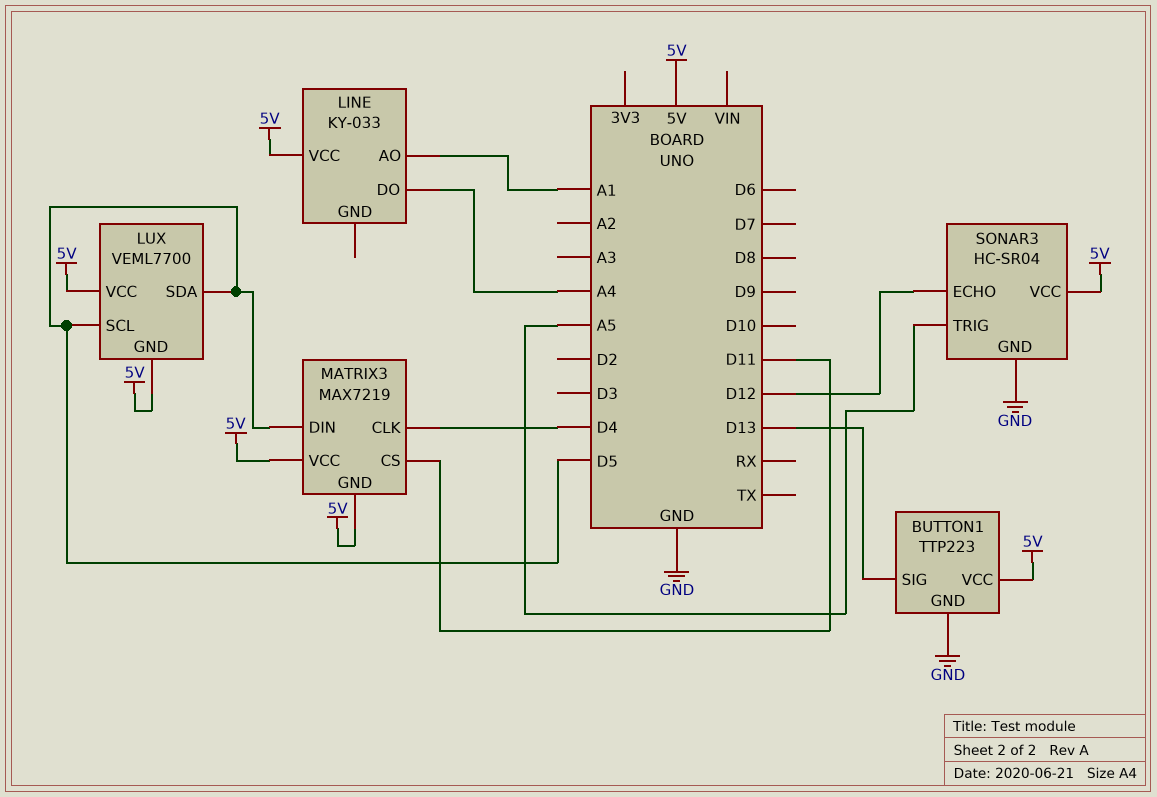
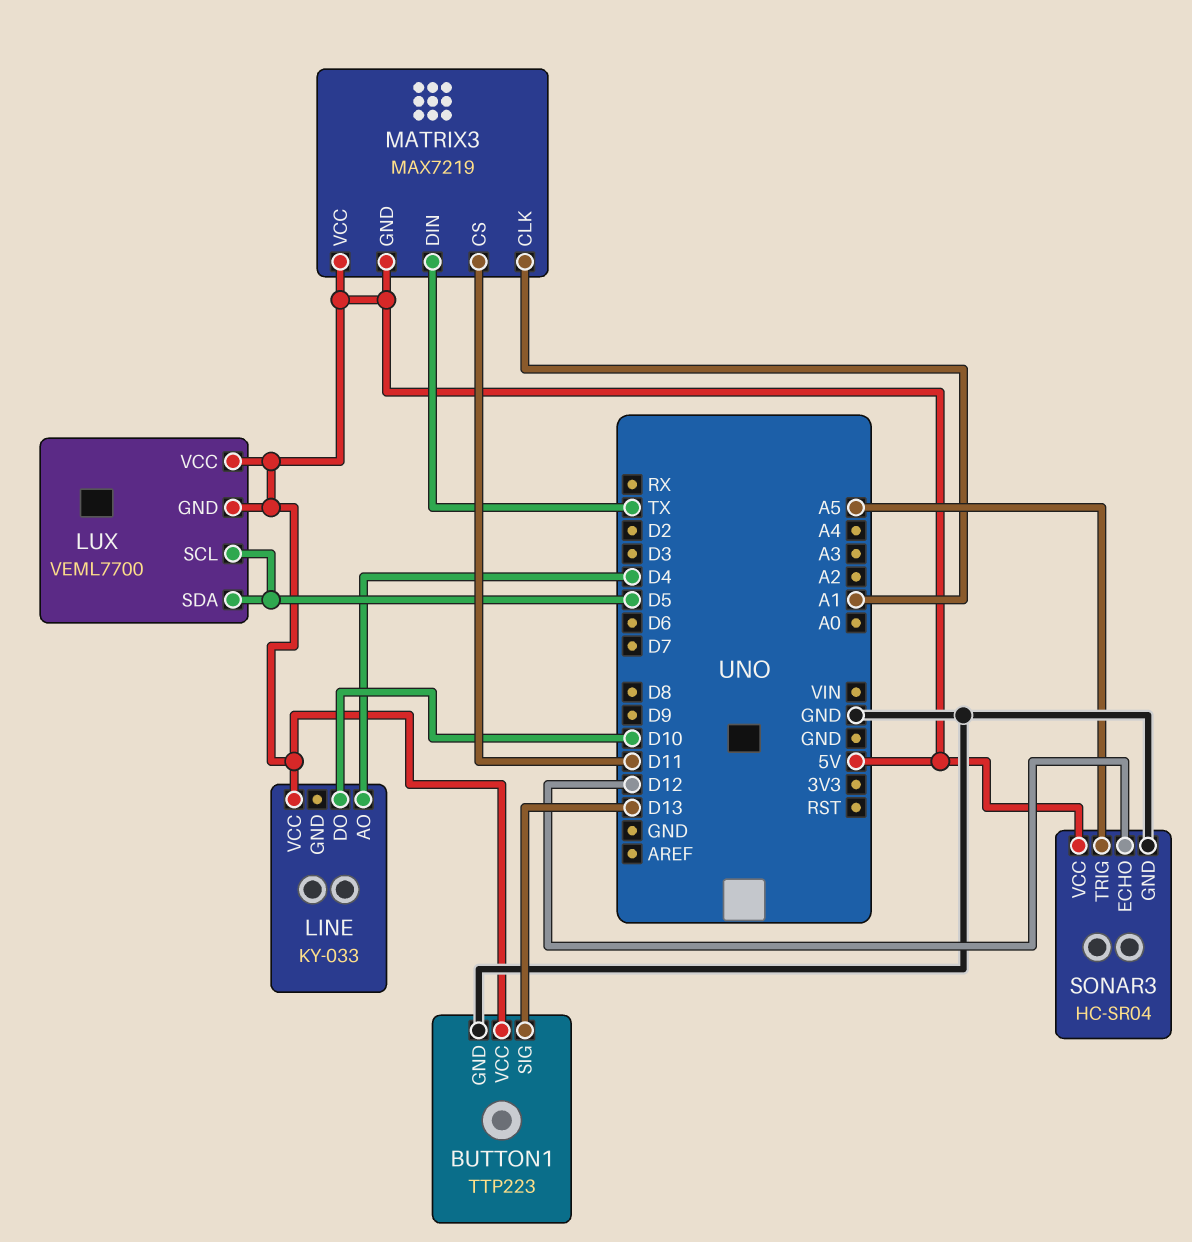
LINE pin AO: A1 -> D4
LINE pin DO: A4 -> D10
MATRIX3 pin CLK: D4 -> A1
MATRIX3 pin DIN: D5 -> TX

